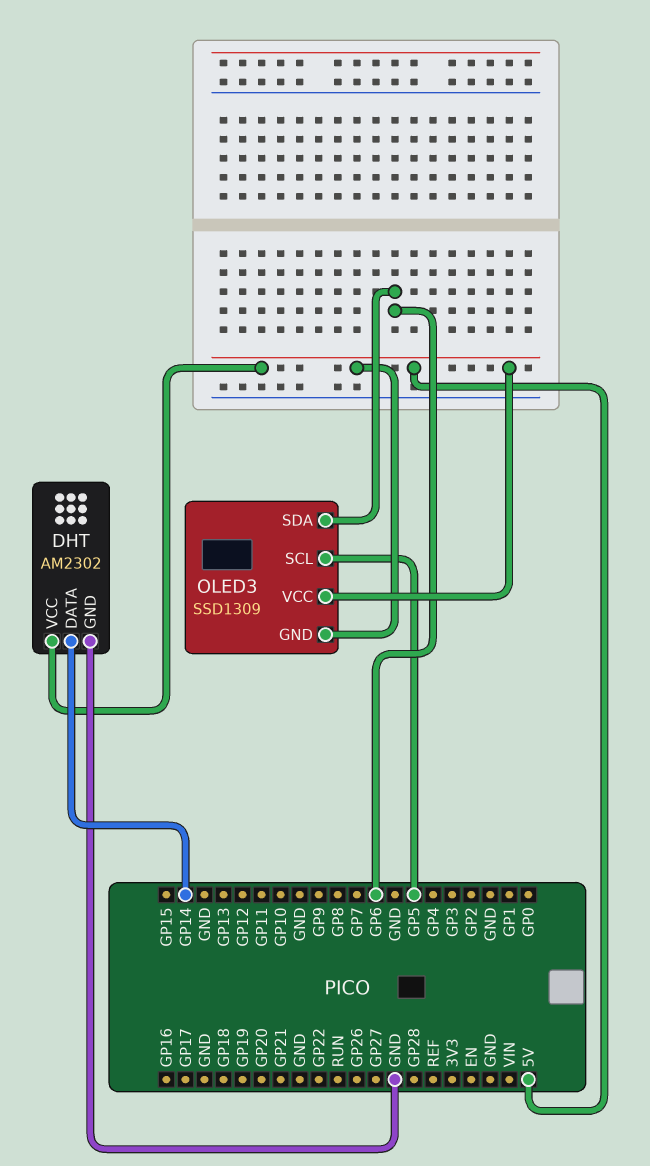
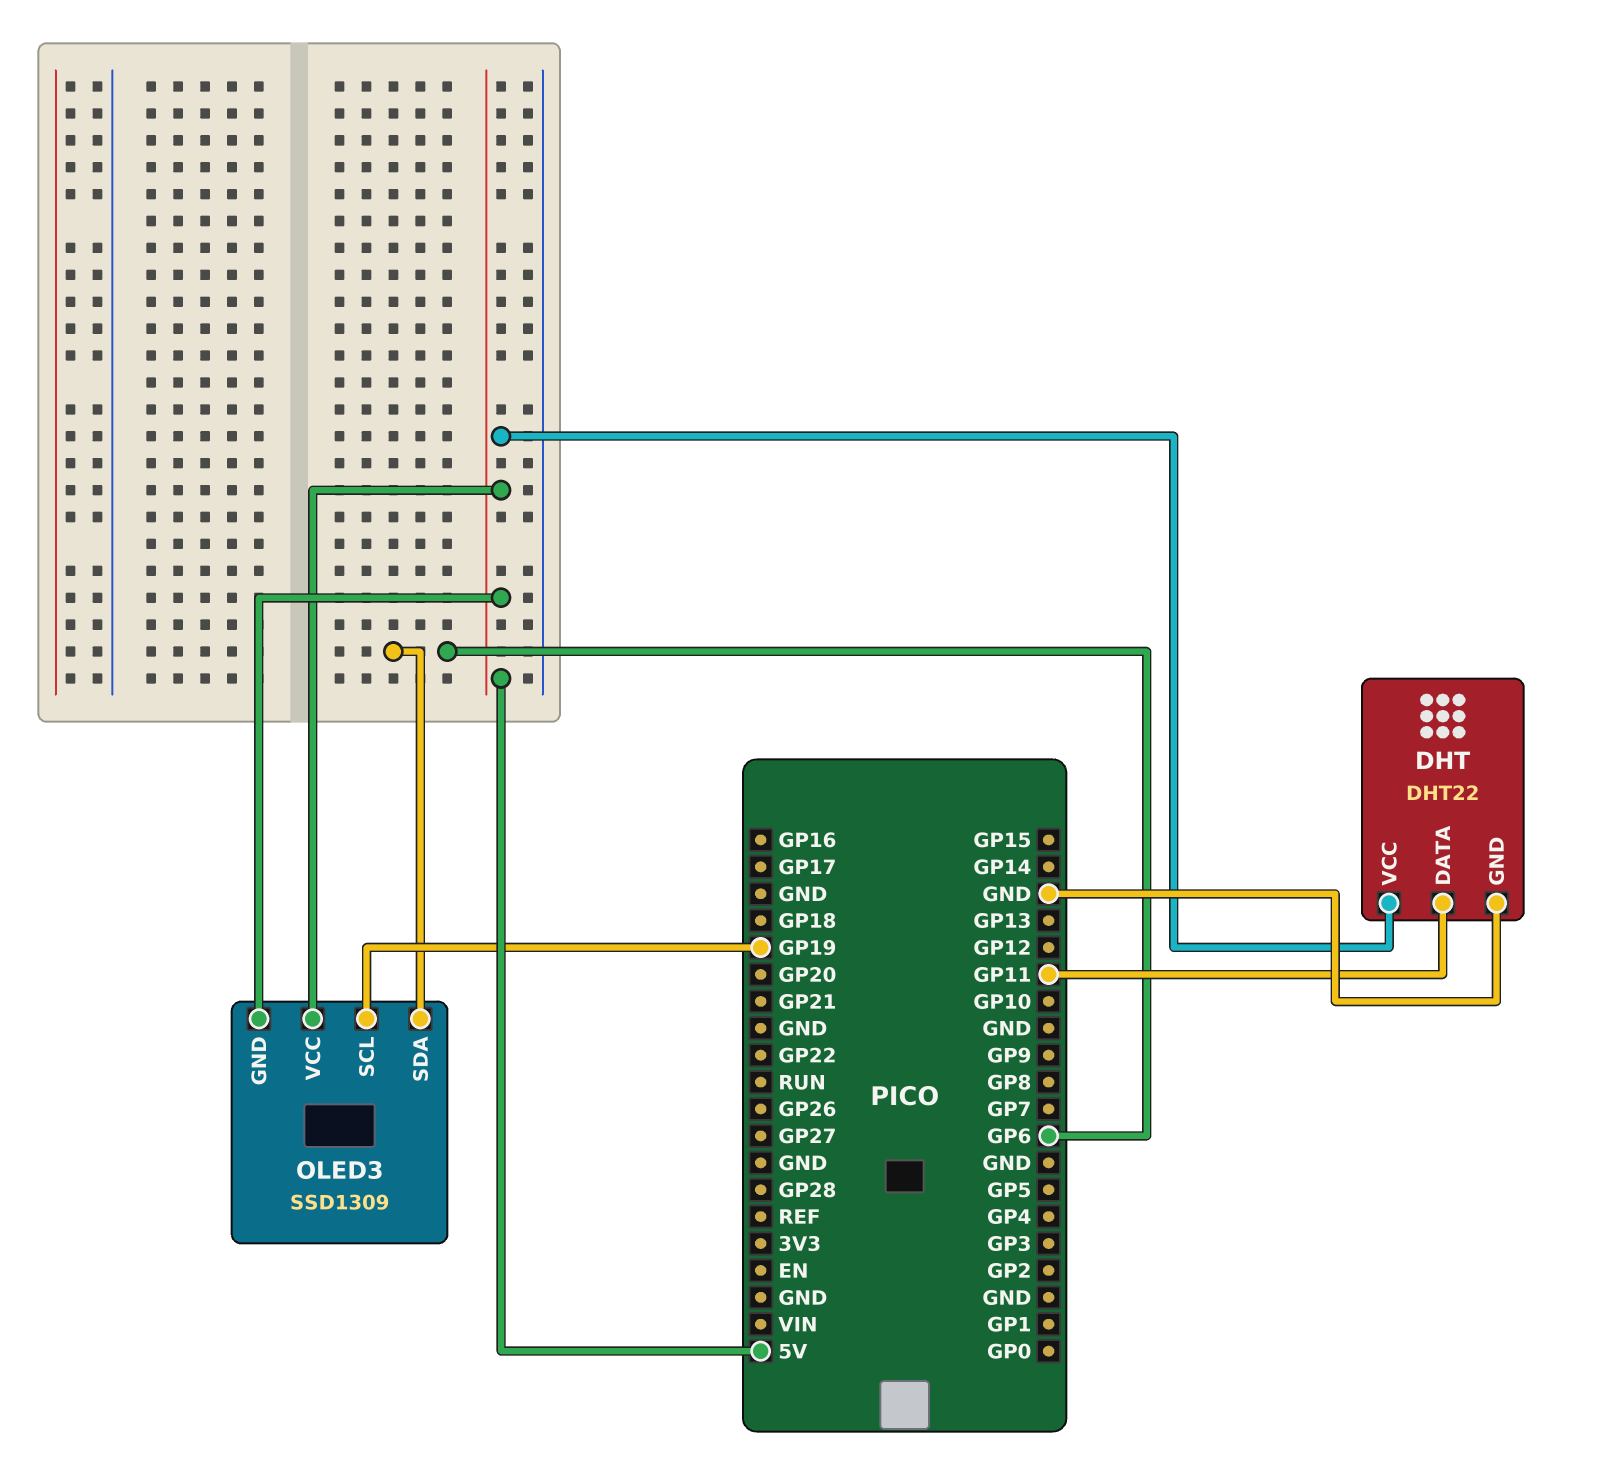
DHT: AM2302 -> DHT22
DHT pin DATA: GP14 -> GP11
OLED3 pin SCL: GP5 -> GP19

